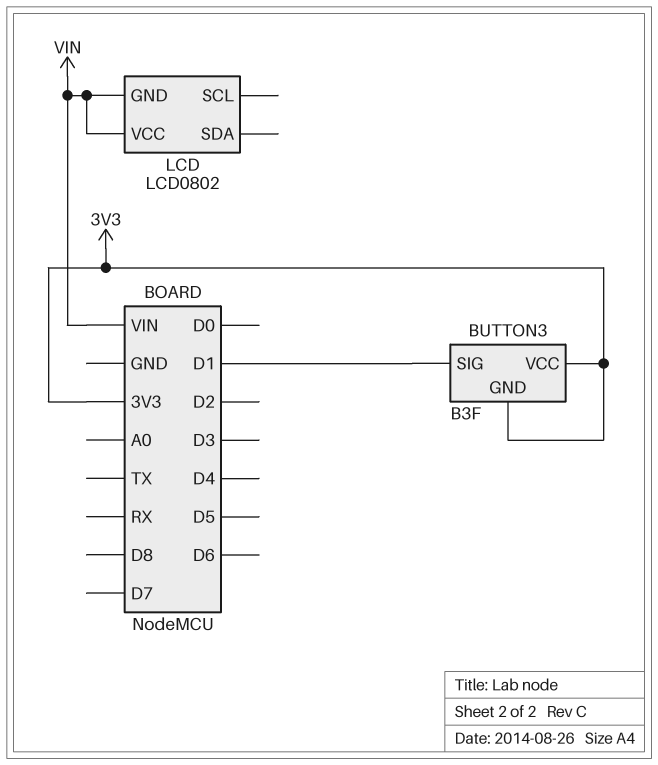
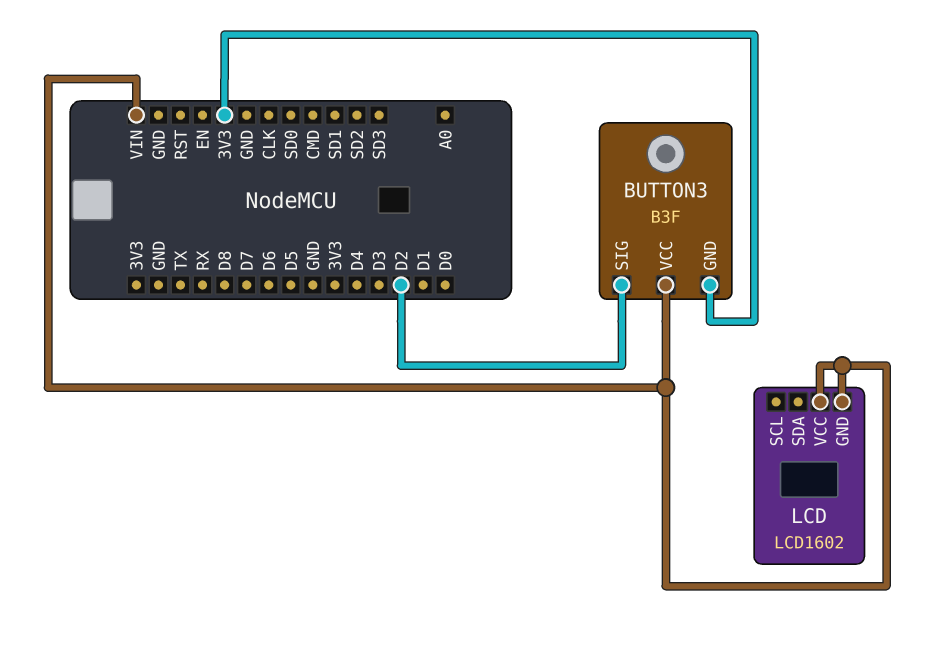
BUTTON3 pin SIG: D1 -> D2
BUTTON3 pin VCC: 3V3 -> VIN
LCD: LCD0802 -> LCD1602

